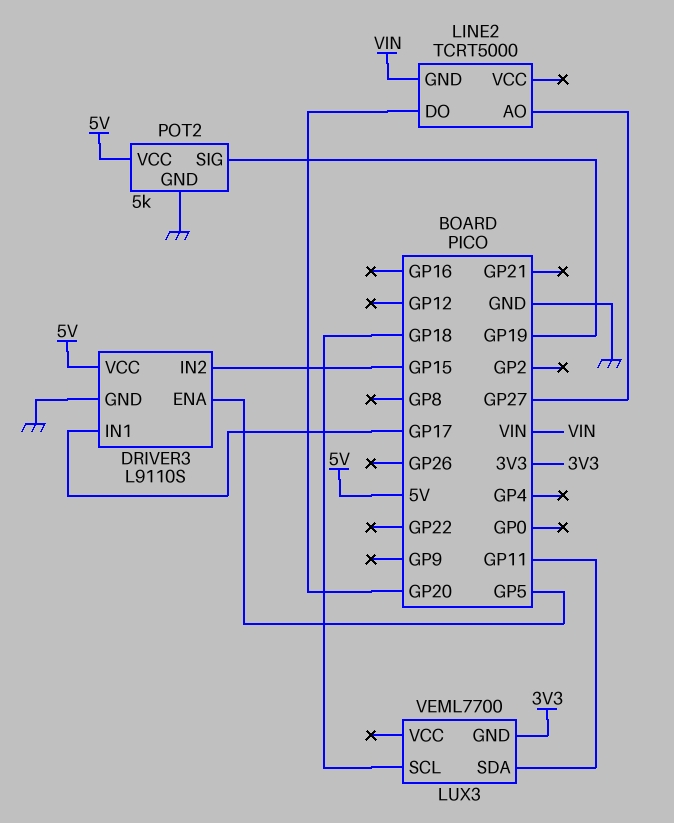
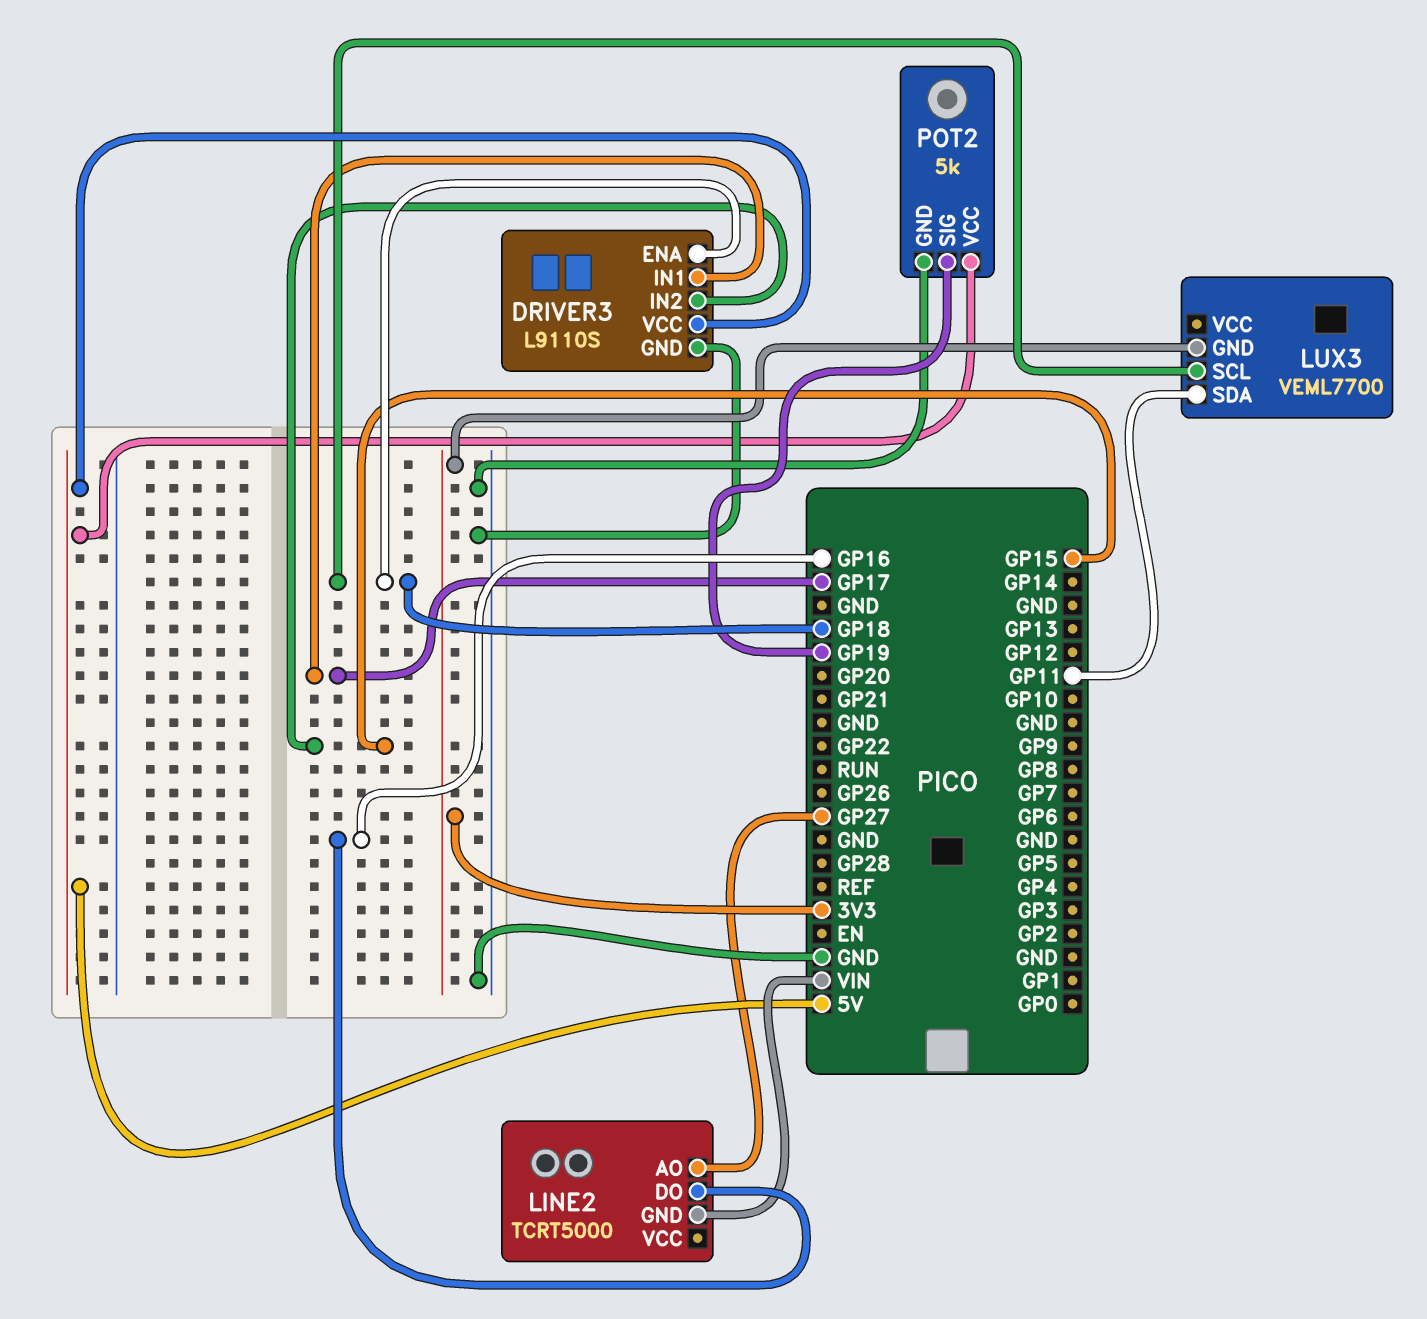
DRIVER3 pin ENA: GP5 -> GP18
LINE2 pin DO: GP20 -> GP16

